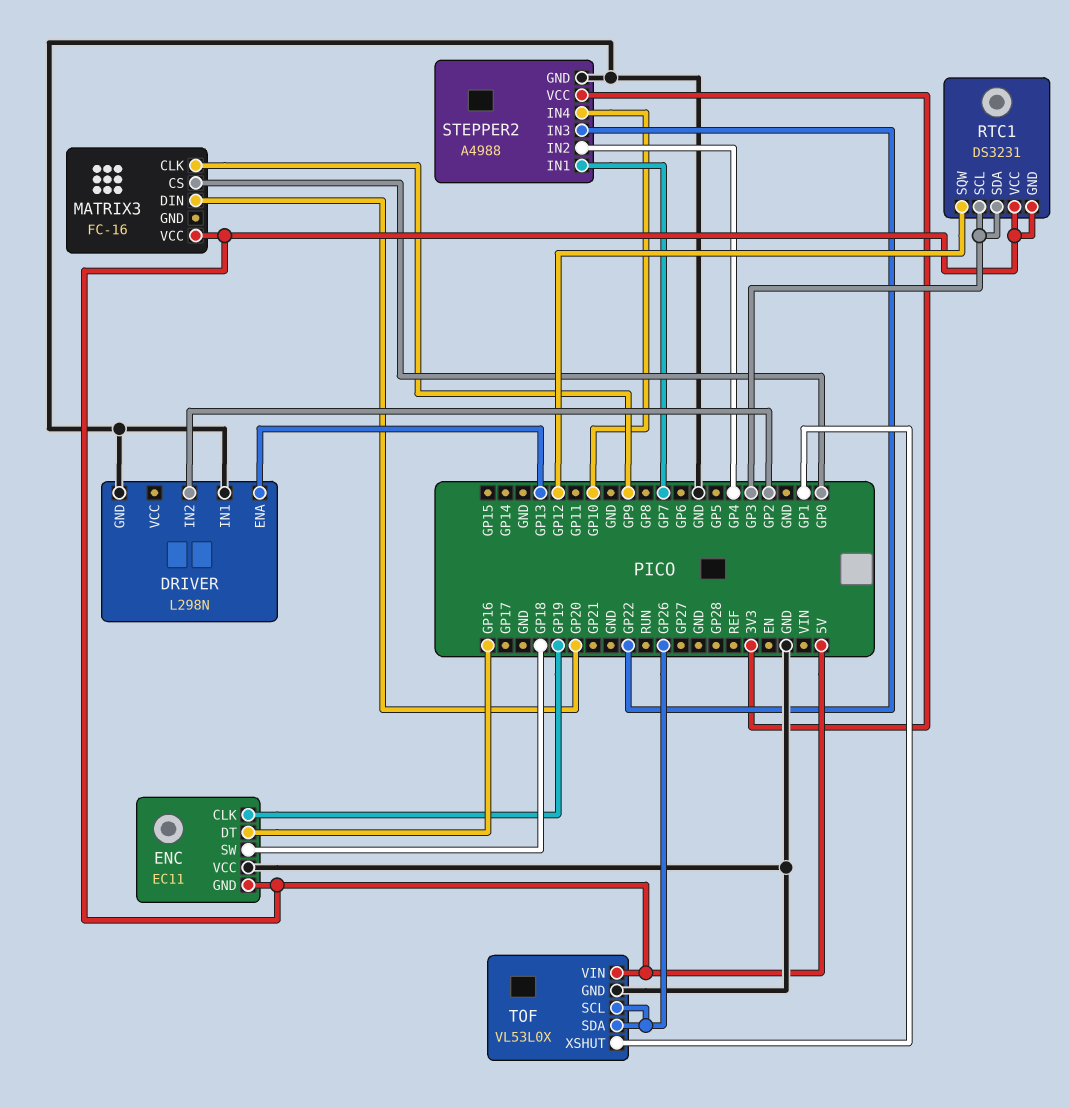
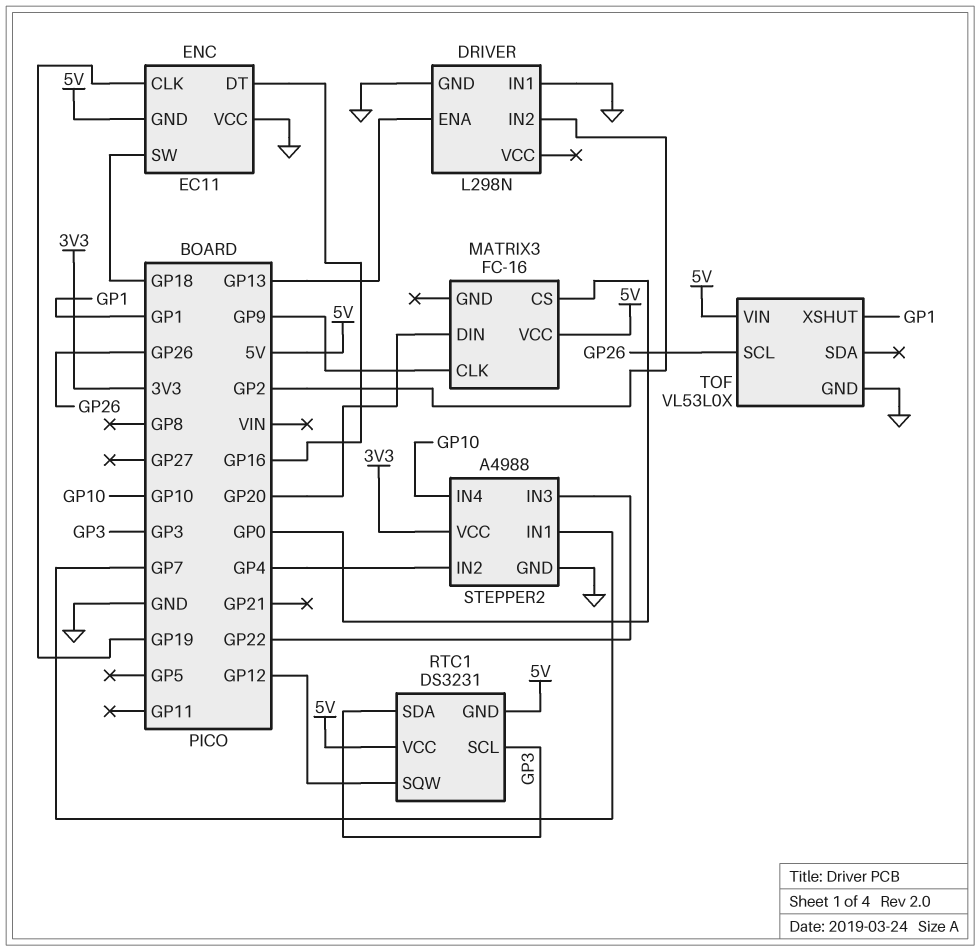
TOF pin SDA: GP26 -> none

